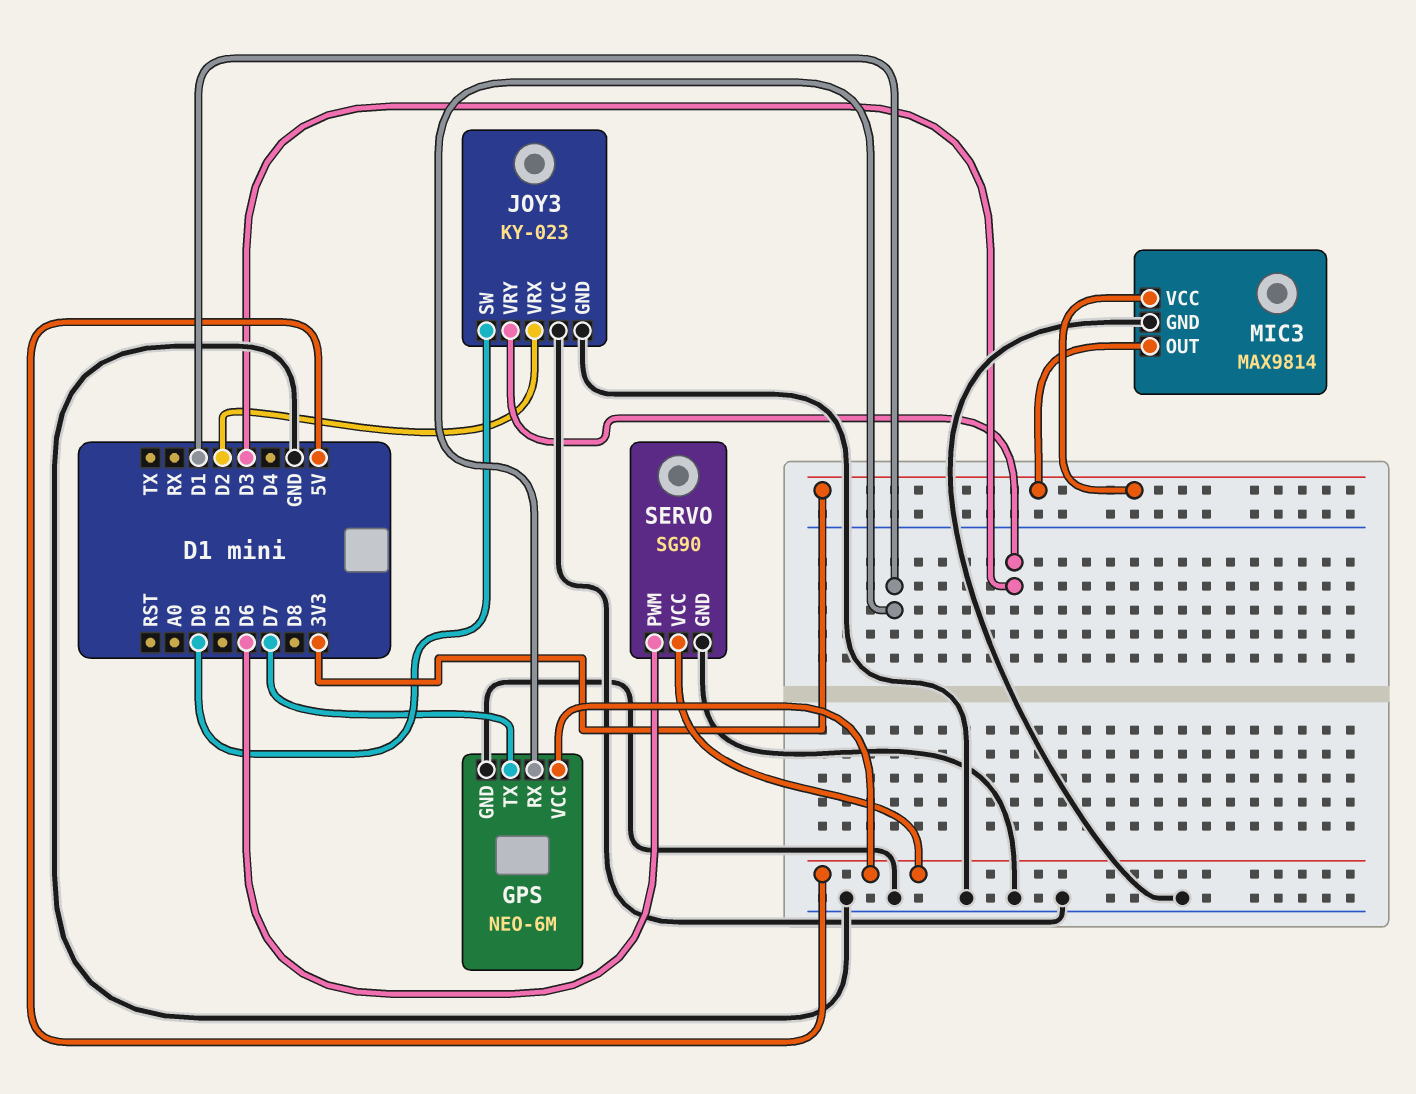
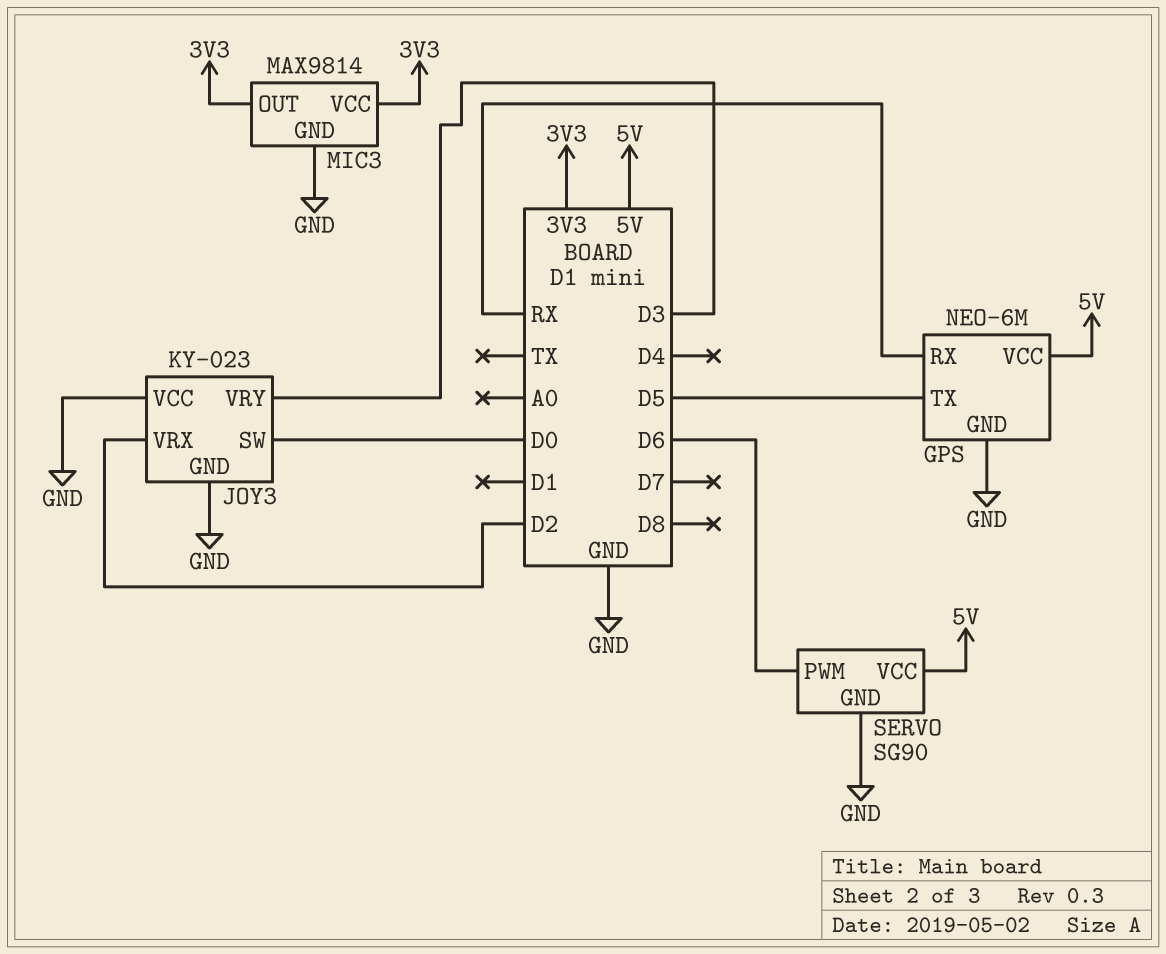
GPS pin RX: D1 -> RX
GPS pin TX: D7 -> D5

